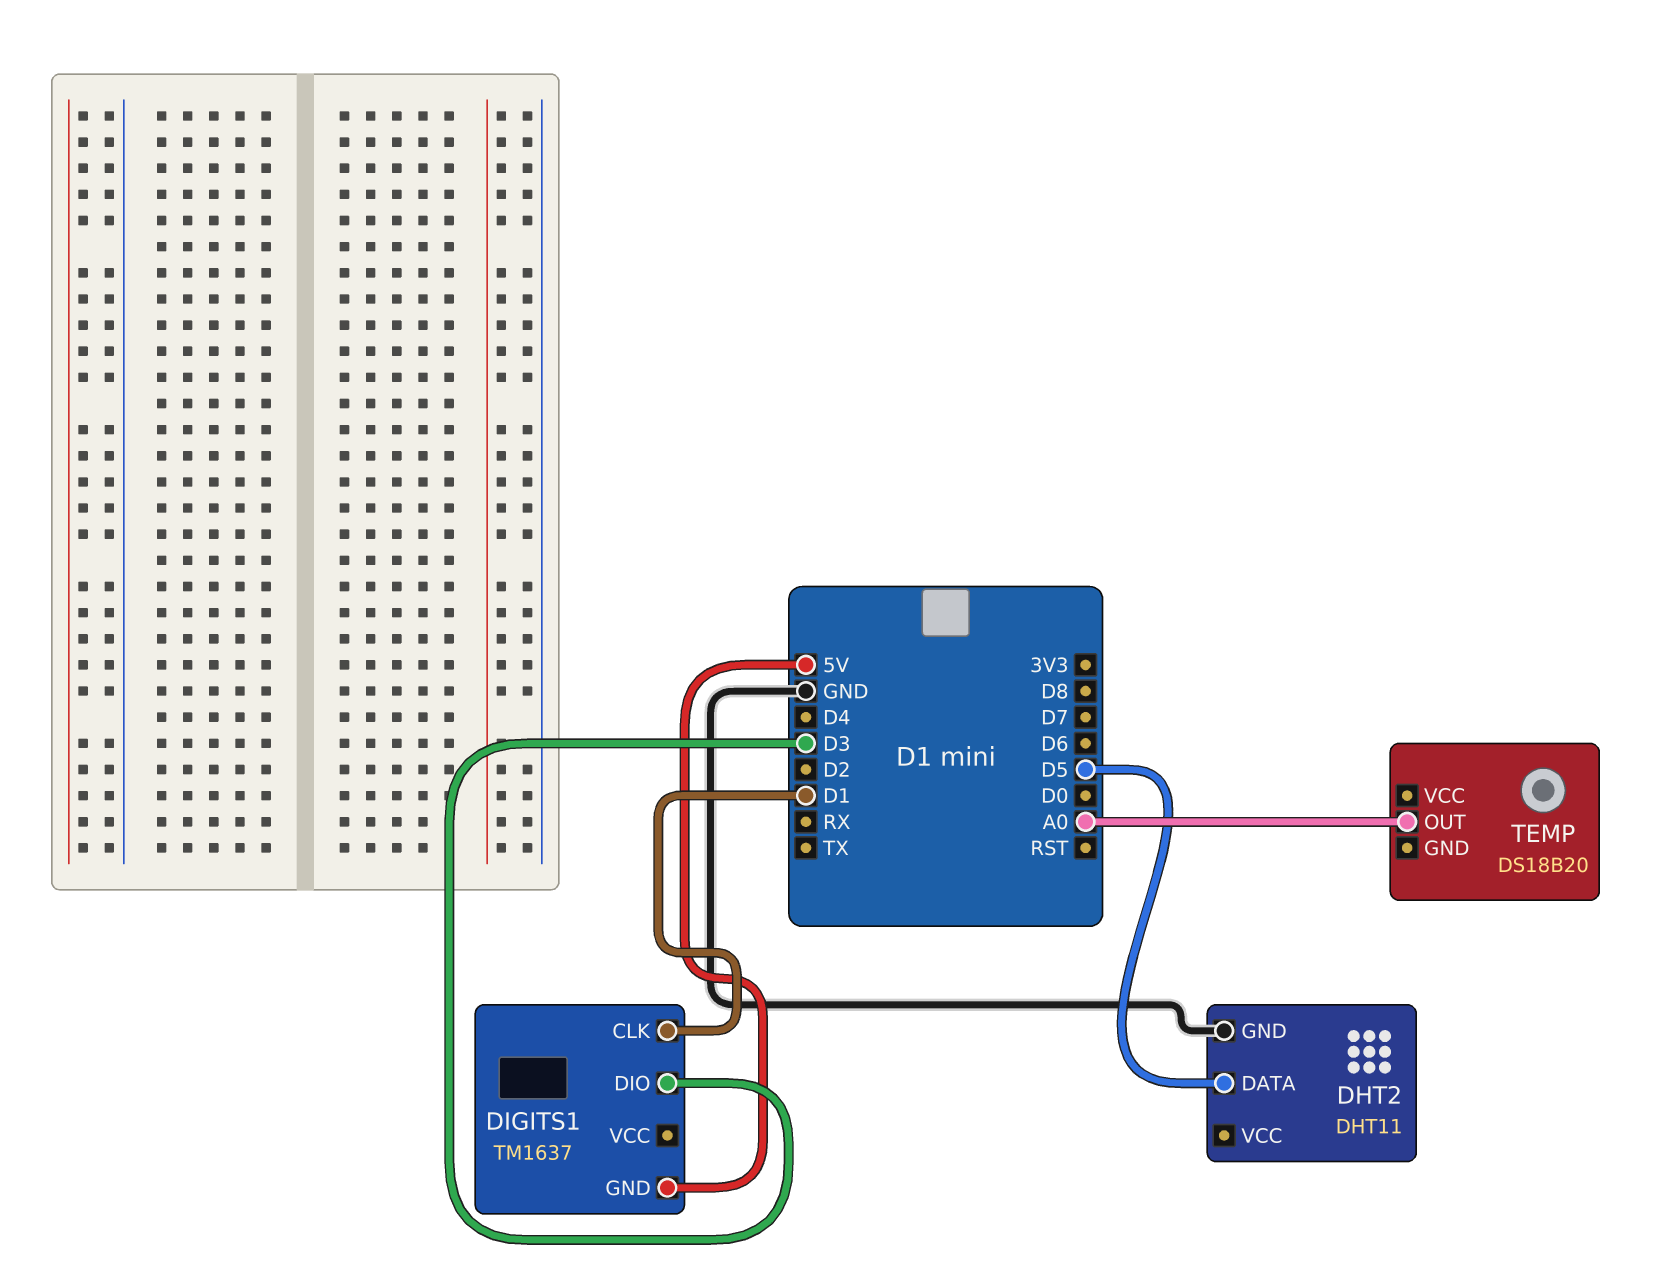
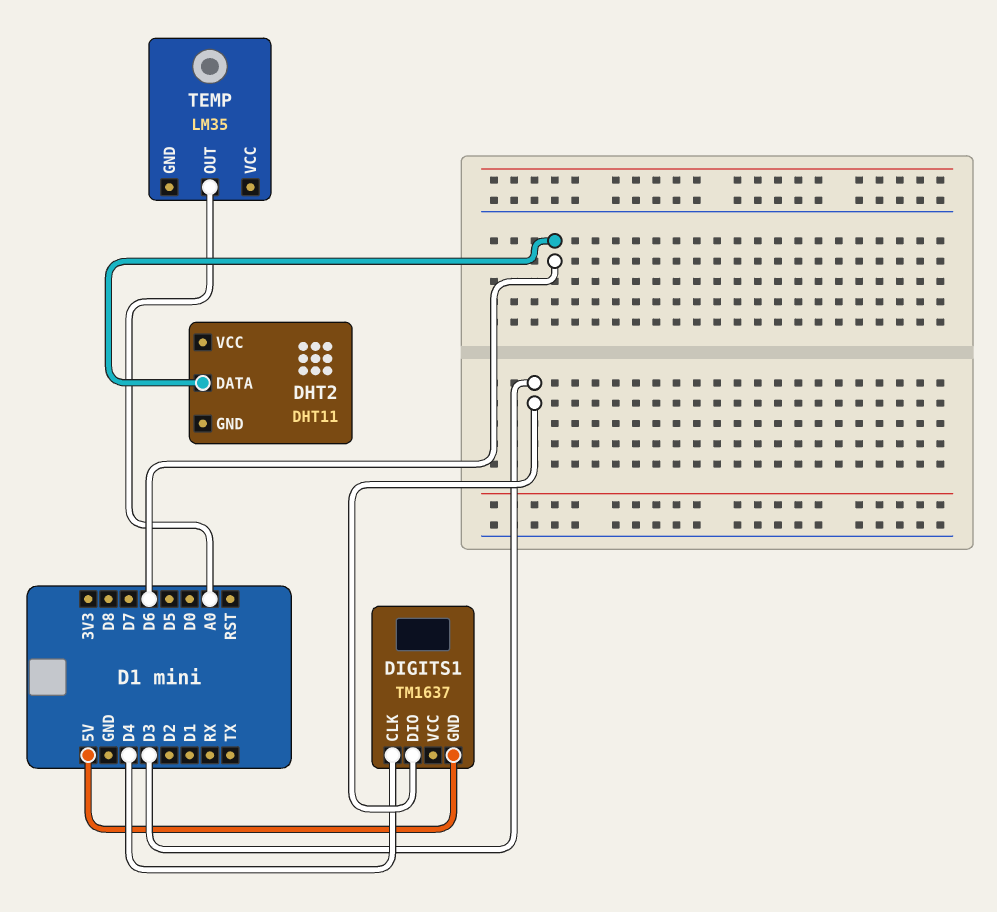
DHT2 pin DATA: D5 -> D6
DHT2 pin GND: GND -> none
DIGITS1 pin CLK: D1 -> D4
TEMP: DS18B20 -> LM35

